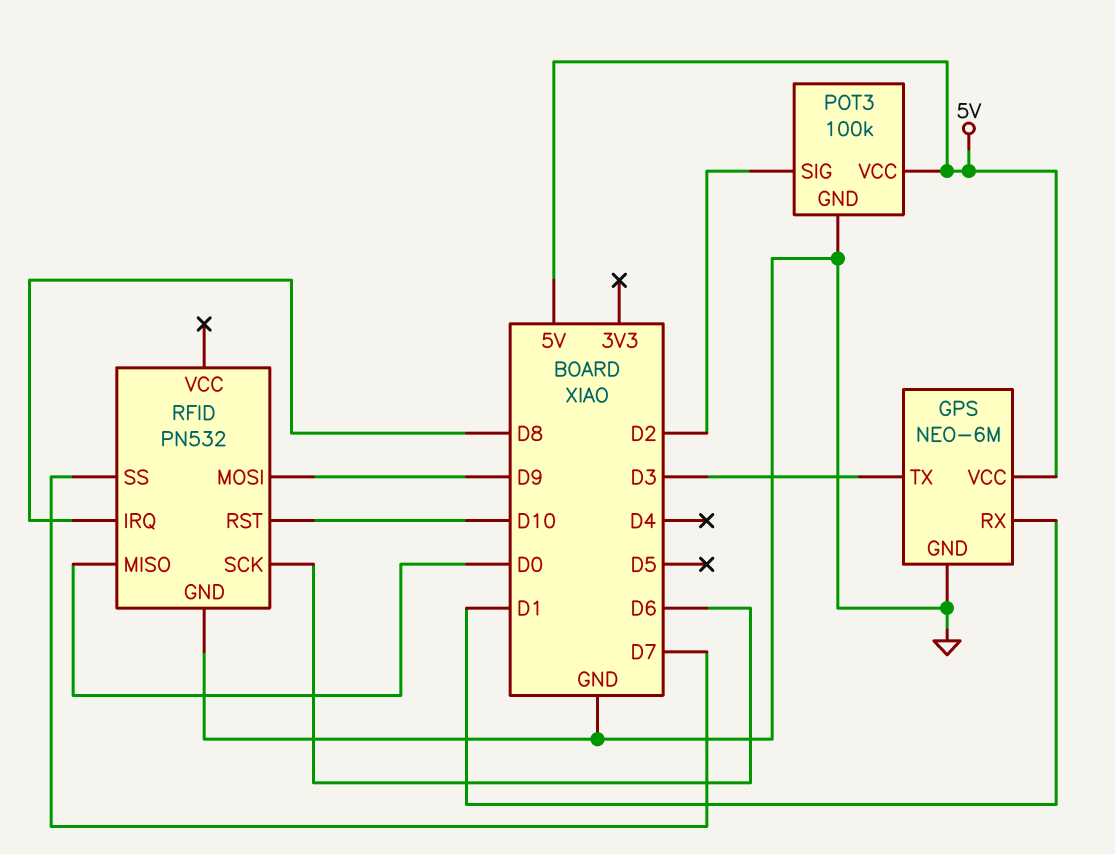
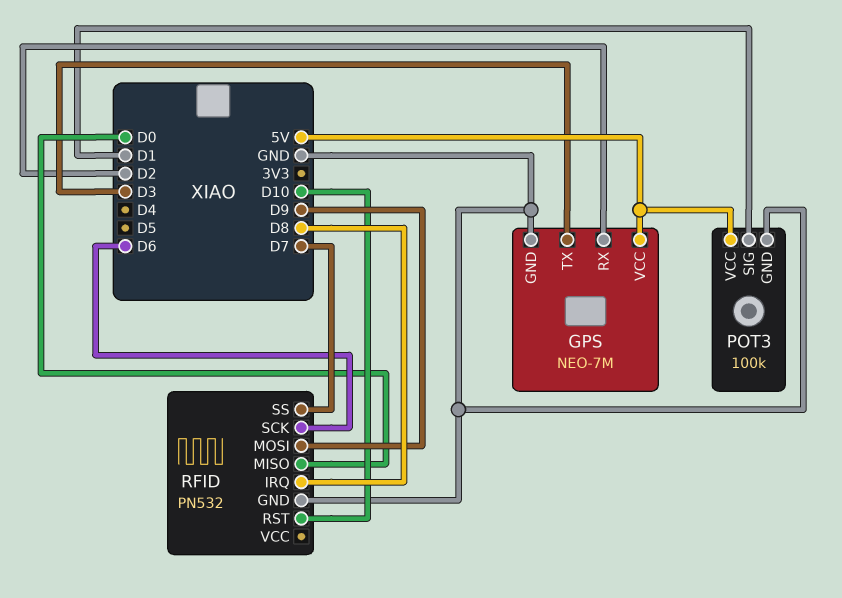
GPS: NEO-6M -> NEO-7M
GPS pin RX: D1 -> D2
POT3 pin SIG: D2 -> D1

